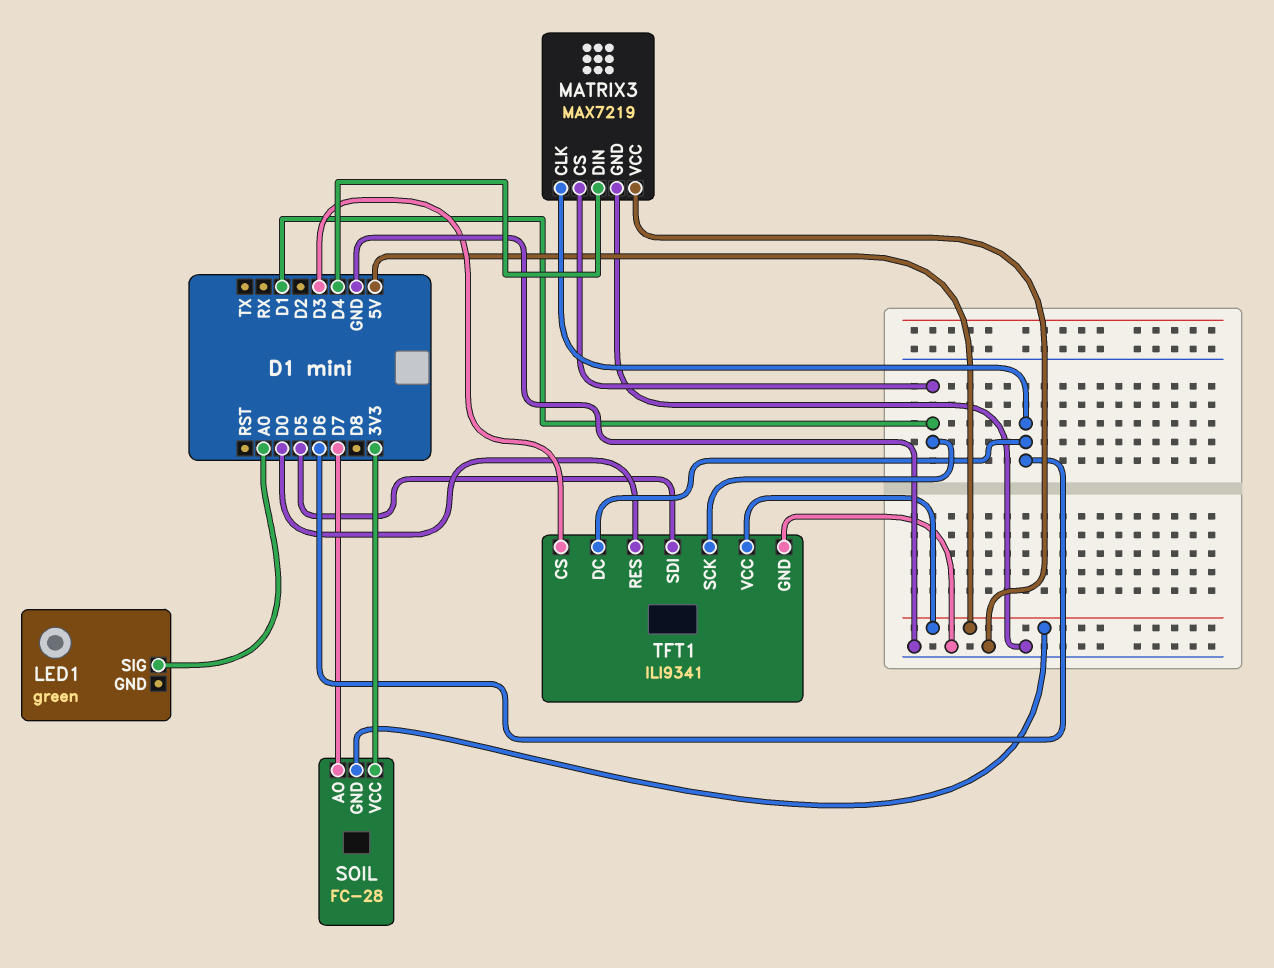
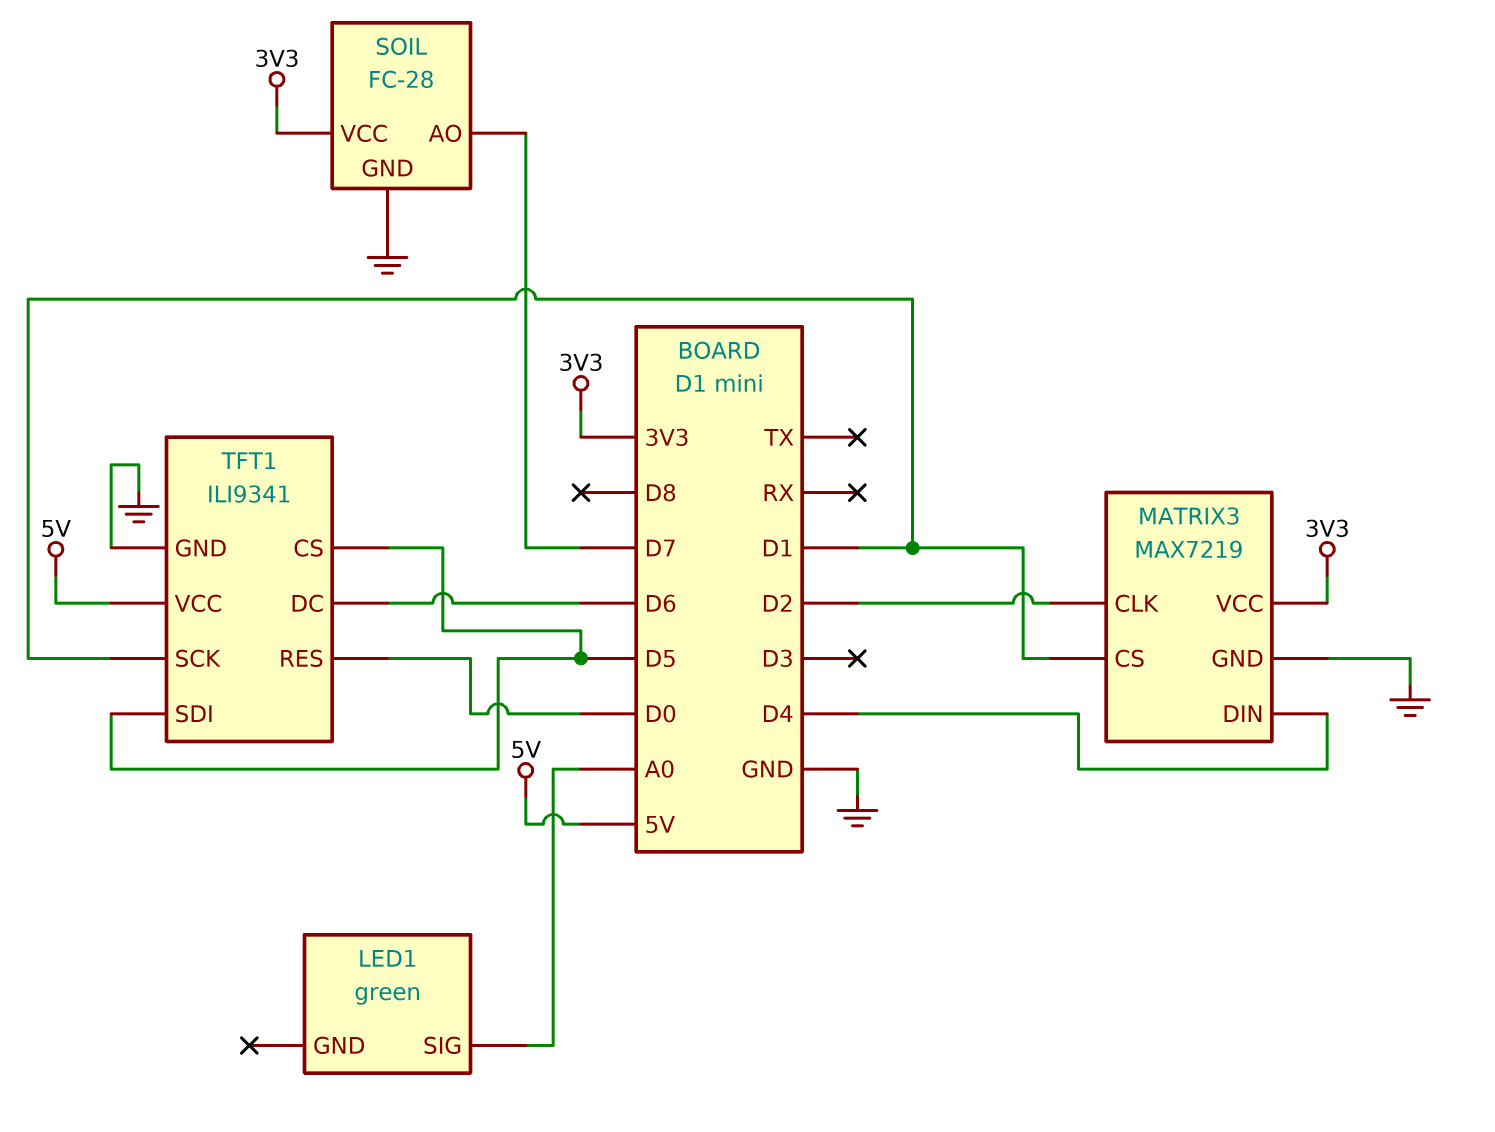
MATRIX3 pin CLK: D6 -> D2
MATRIX3 pin VCC: GND -> 3V3
SOIL pin GND: 5V -> GND
TFT1 pin CS: D3 -> D5

